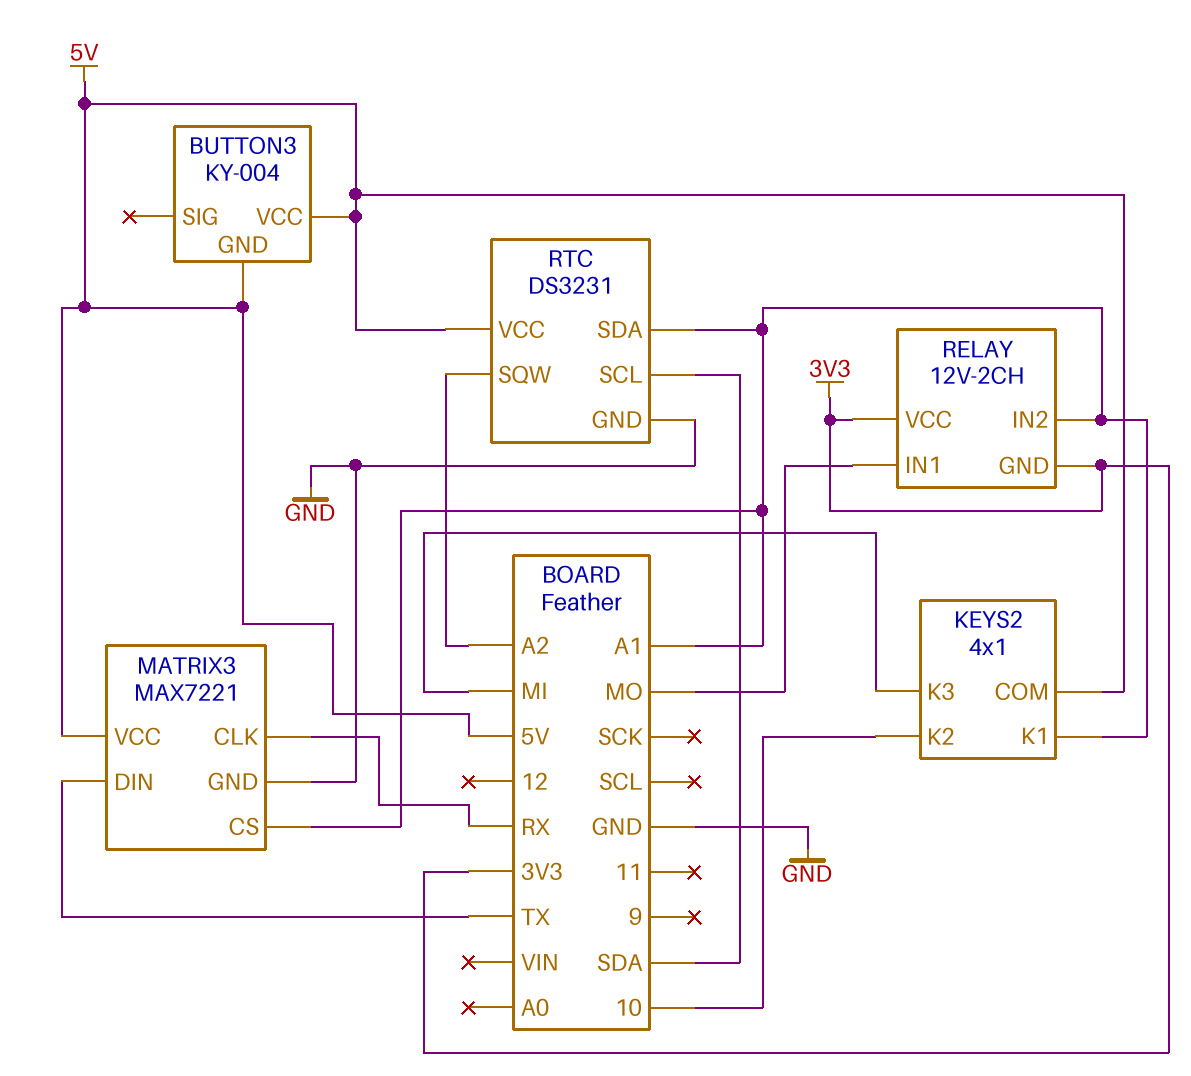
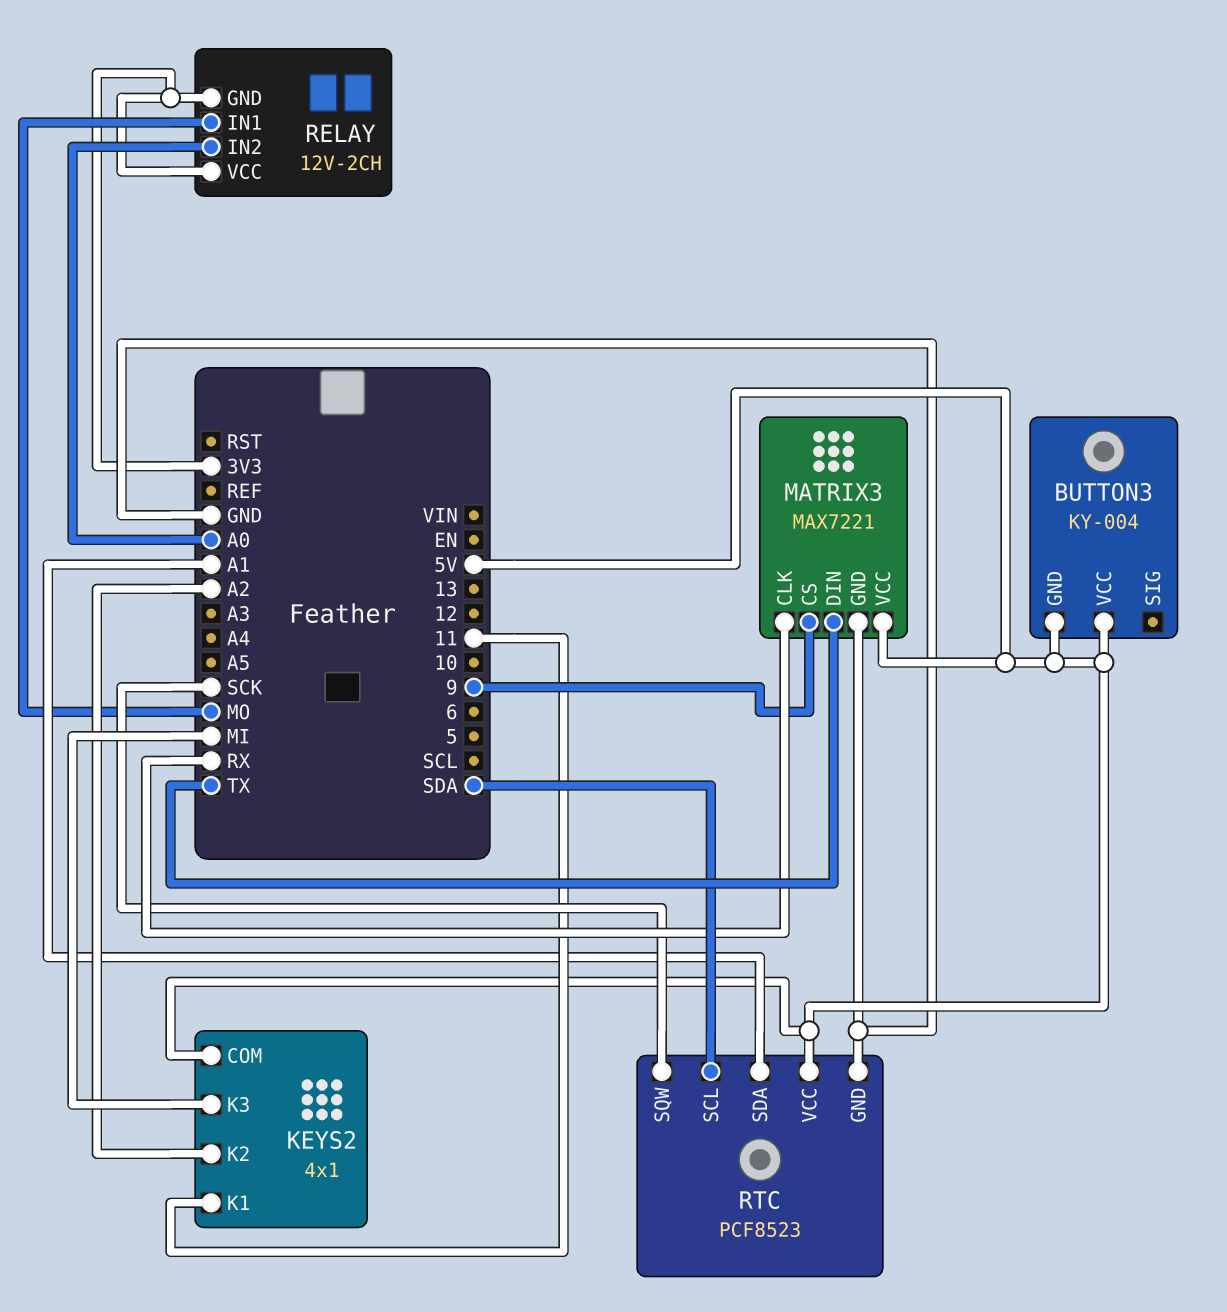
KEYS2 pin K1: A1 -> 11
KEYS2 pin K2: 10 -> A2
MATRIX3 pin CS: A1 -> 9
RELAY pin IN2: A1 -> A0
RTC: DS3231 -> PCF8523
RTC pin SQW: A2 -> SCK

